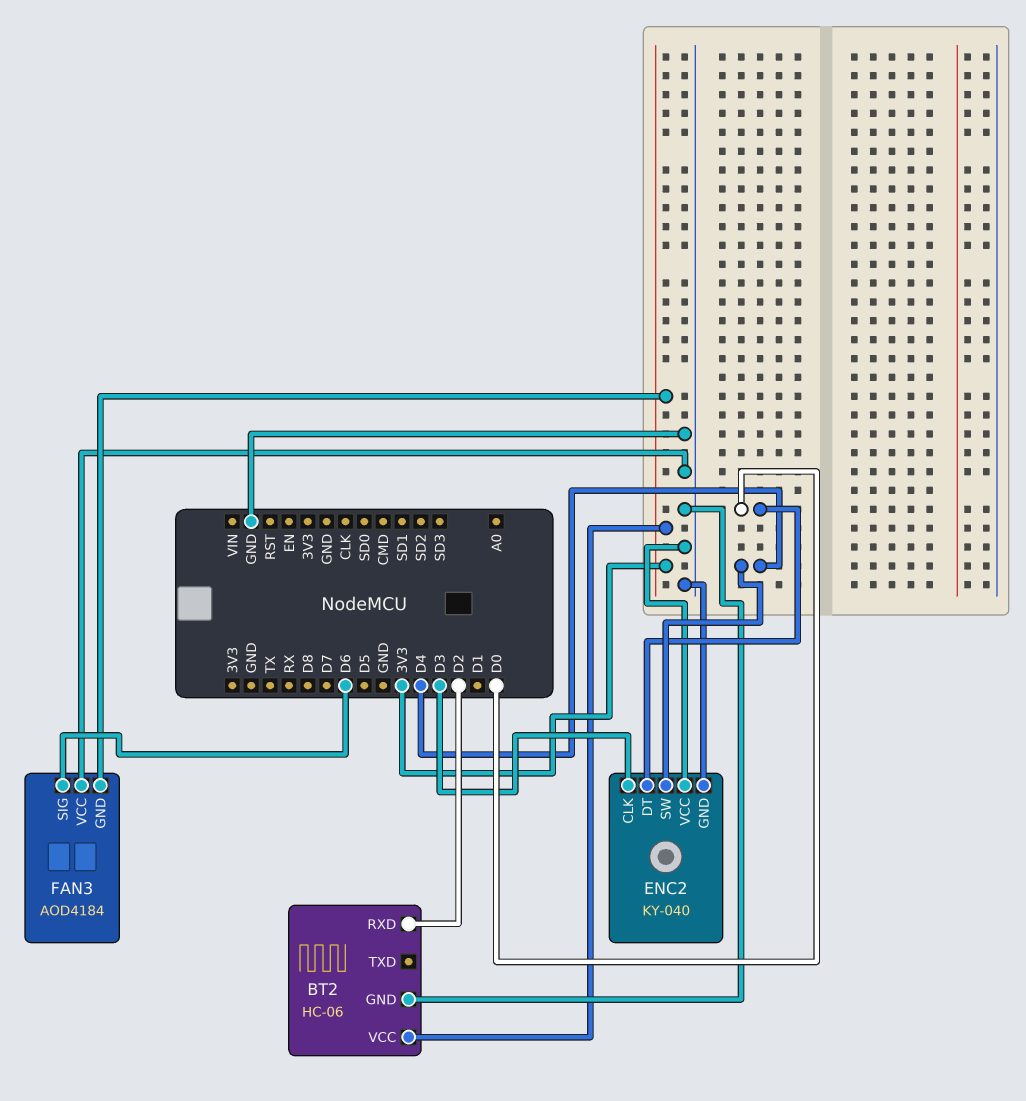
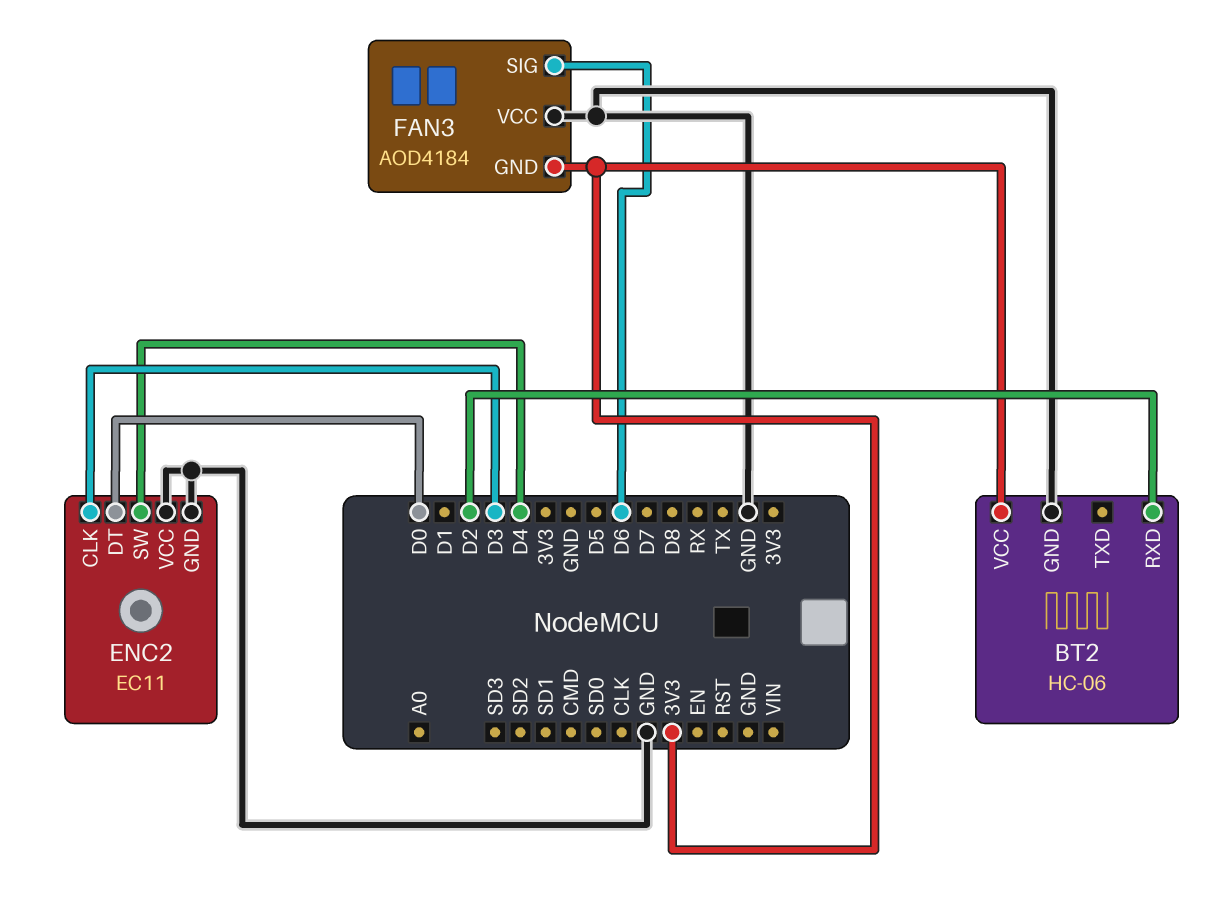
ENC2: KY-040 -> EC11

